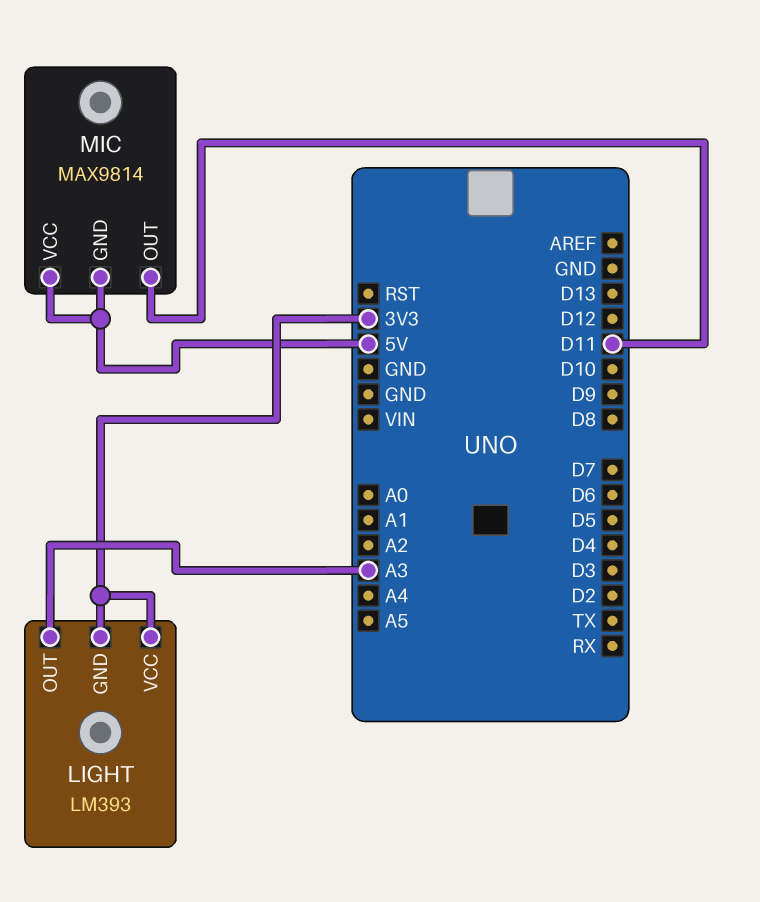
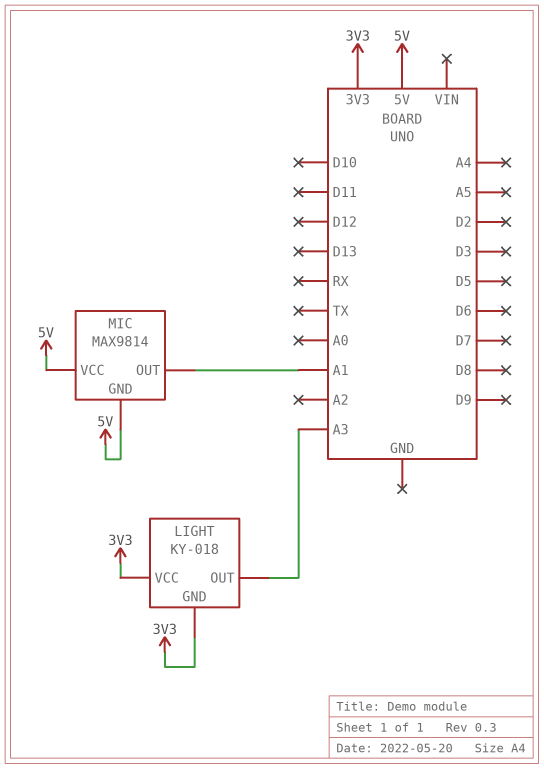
LIGHT: LM393 -> KY-018
MIC pin OUT: D11 -> A1

